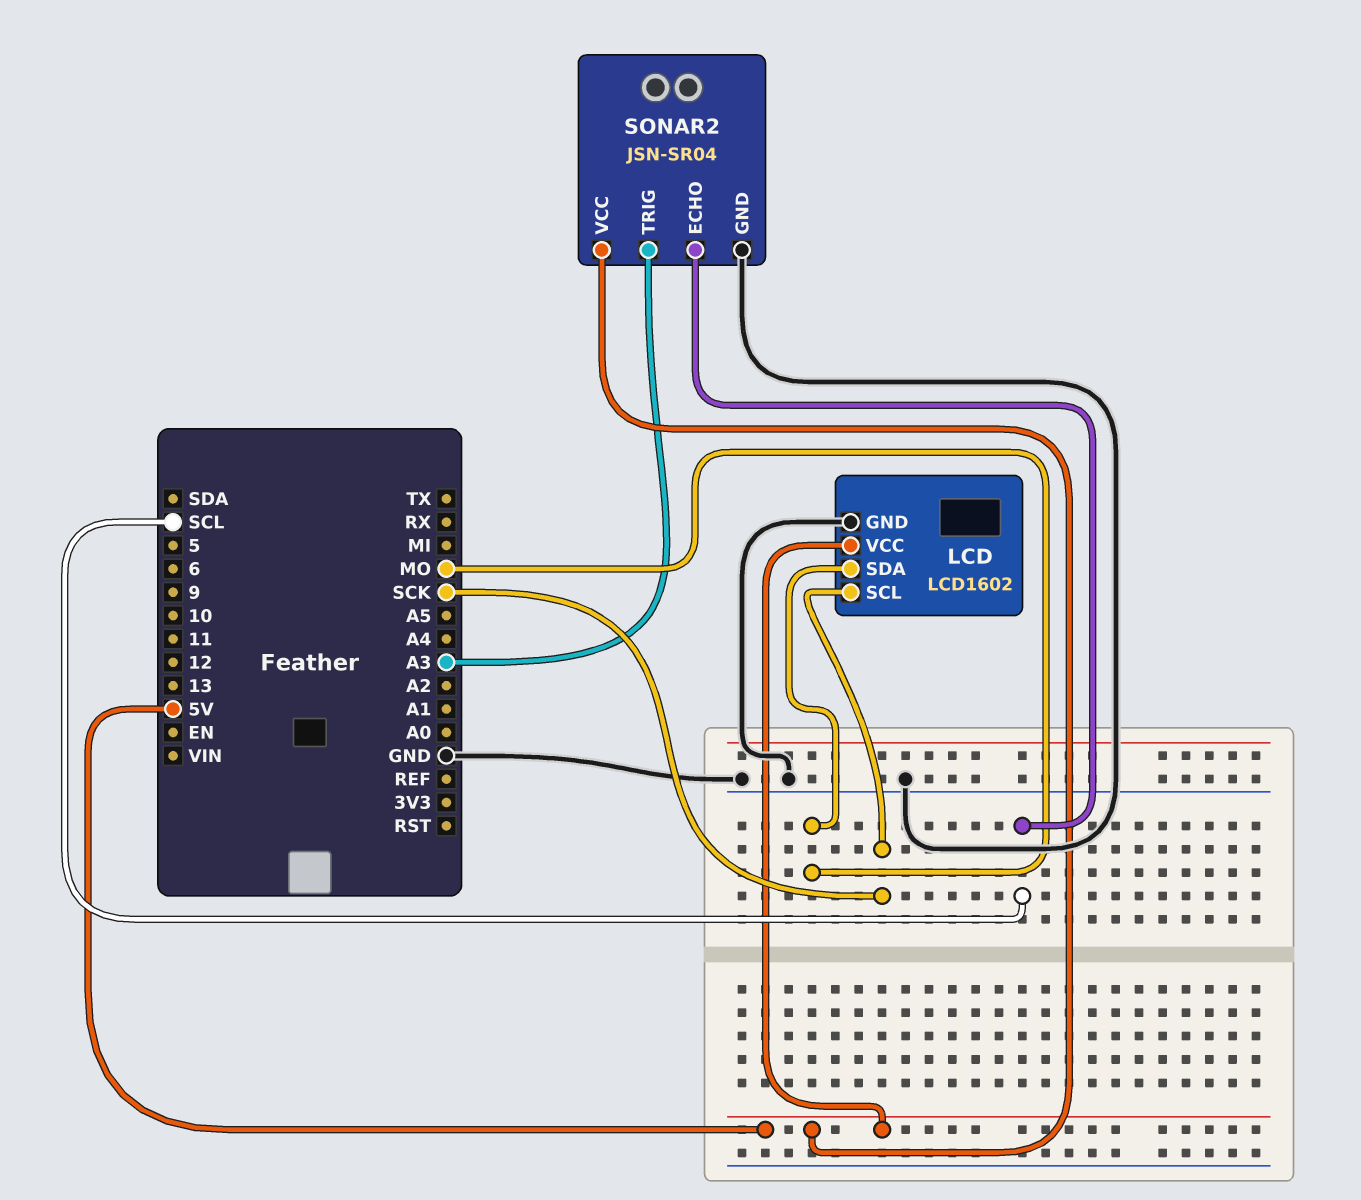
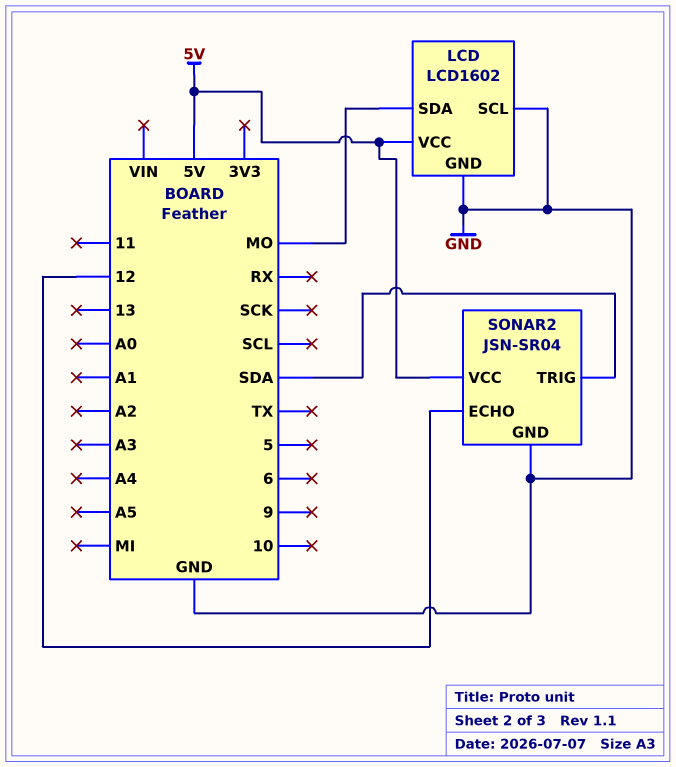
LCD pin SCL: SCK -> GND
SONAR2 pin ECHO: SCL -> 12
SONAR2 pin TRIG: A3 -> SDA

